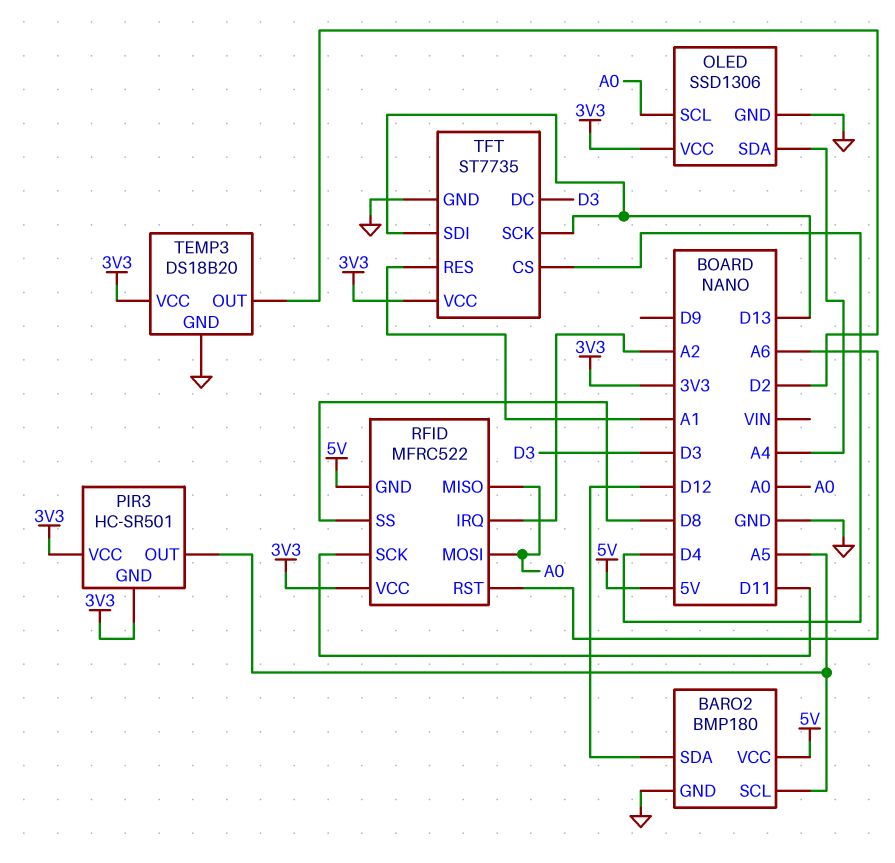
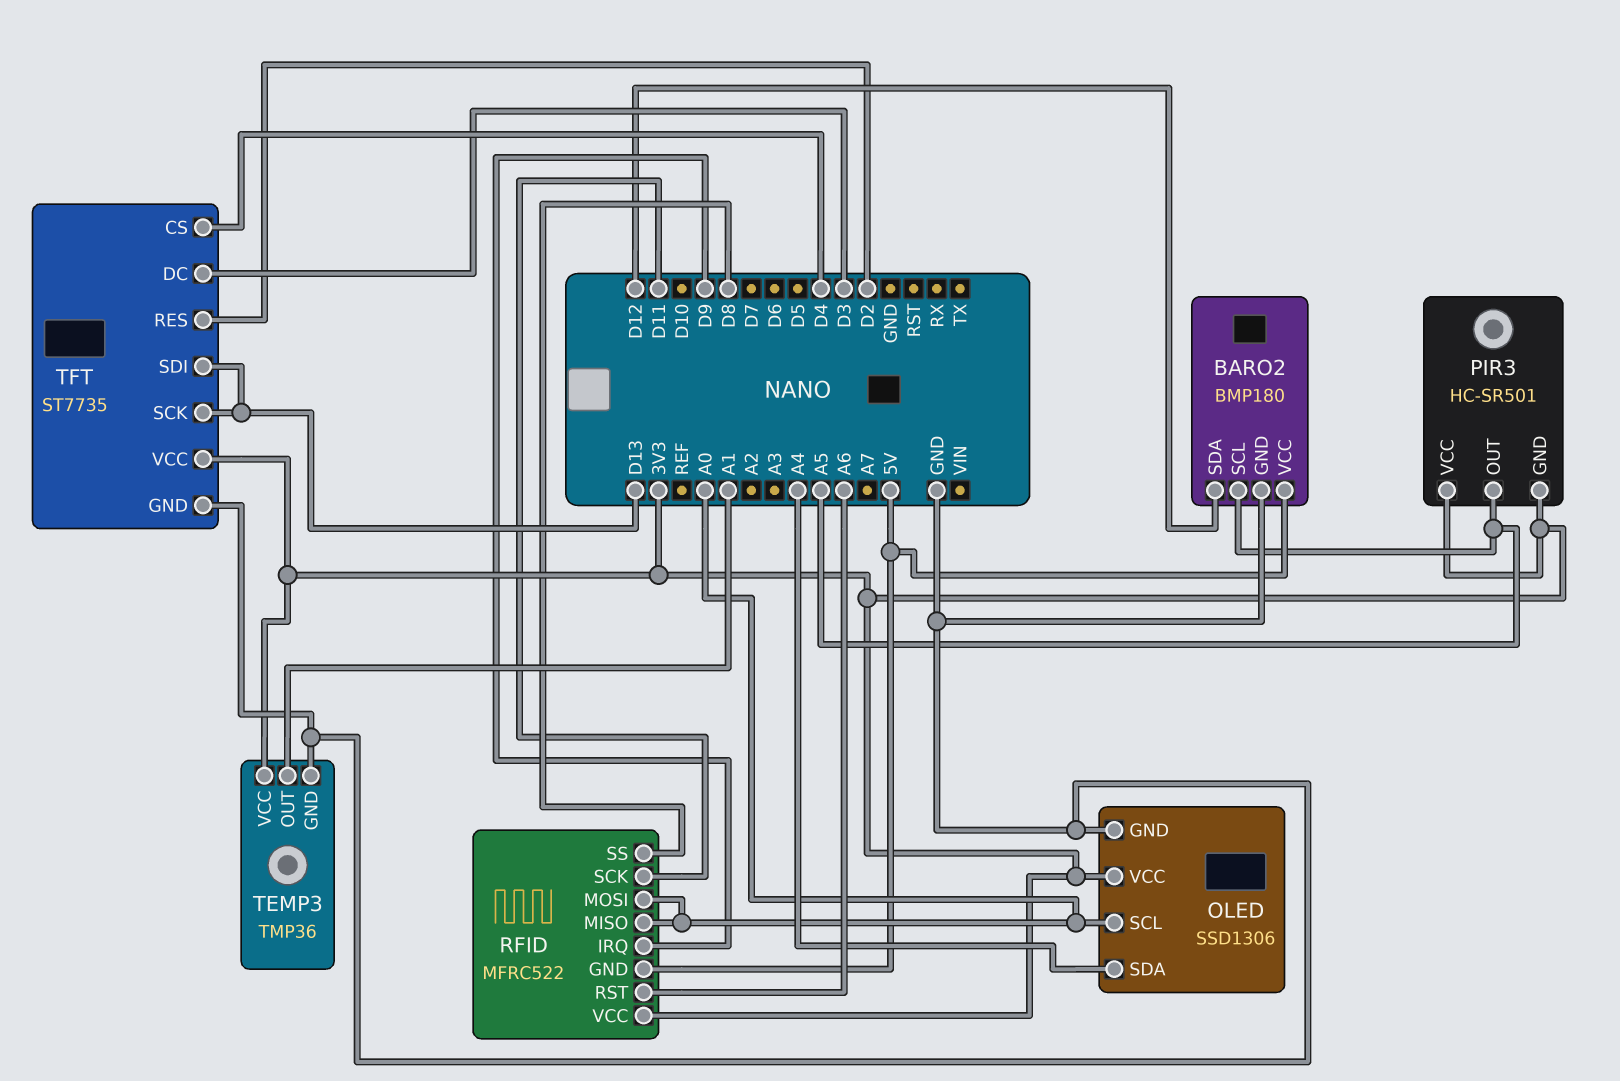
RFID pin IRQ: A2 -> D9
TEMP3: DS18B20 -> TMP36
TEMP3 pin OUT: D2 -> A1
TFT pin RES: A1 -> D2

